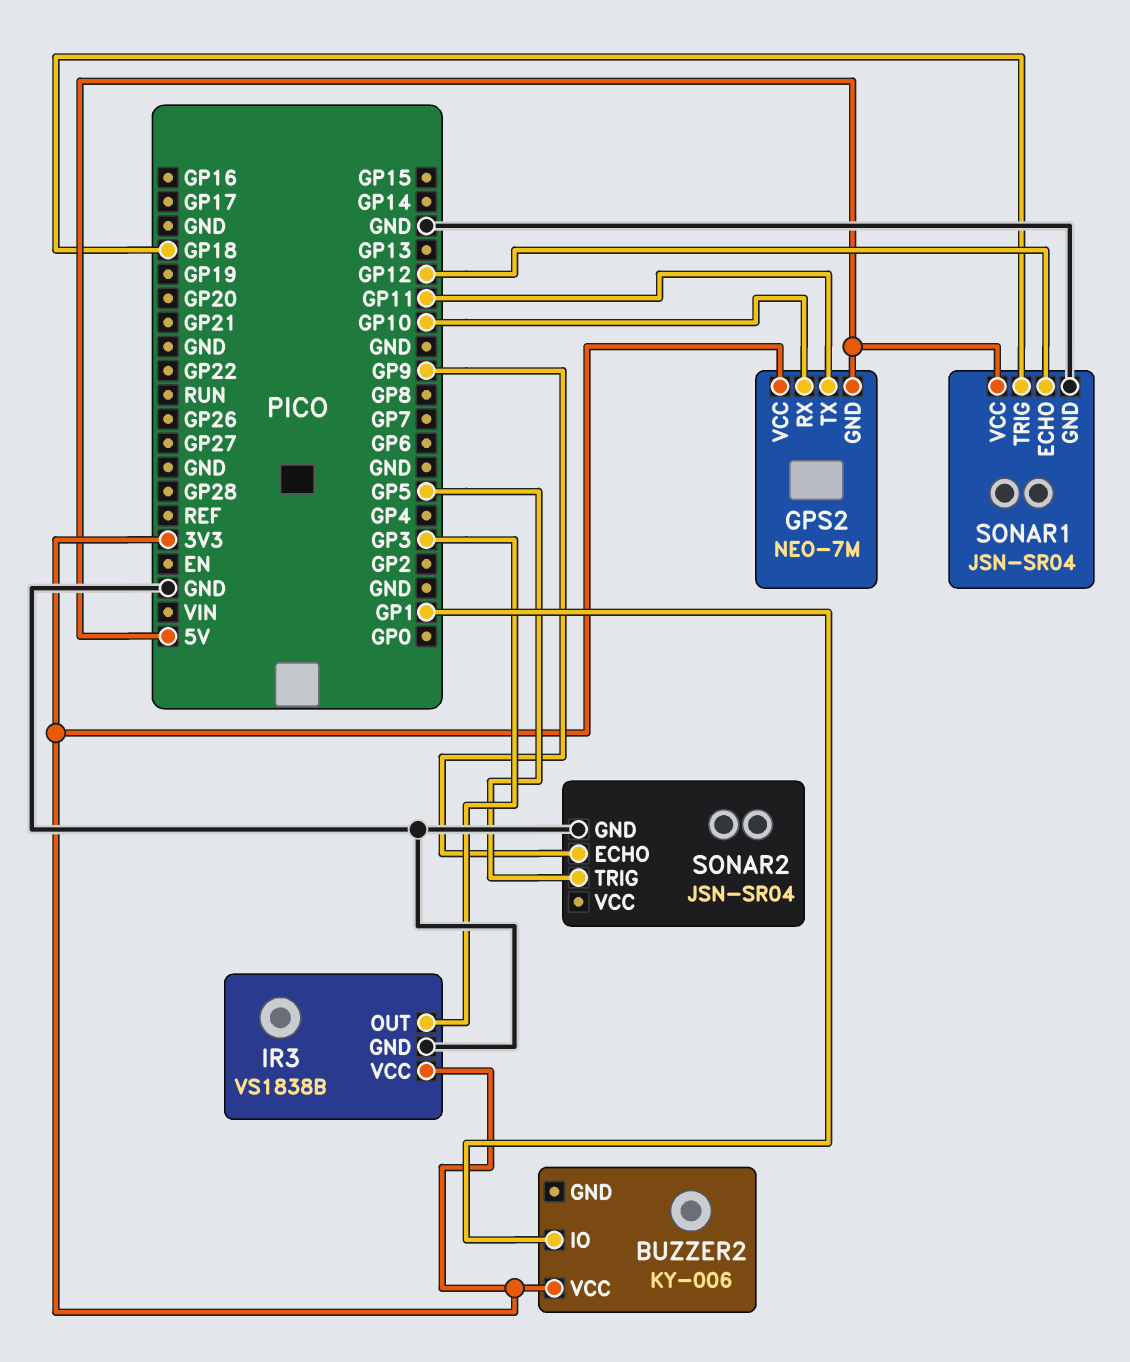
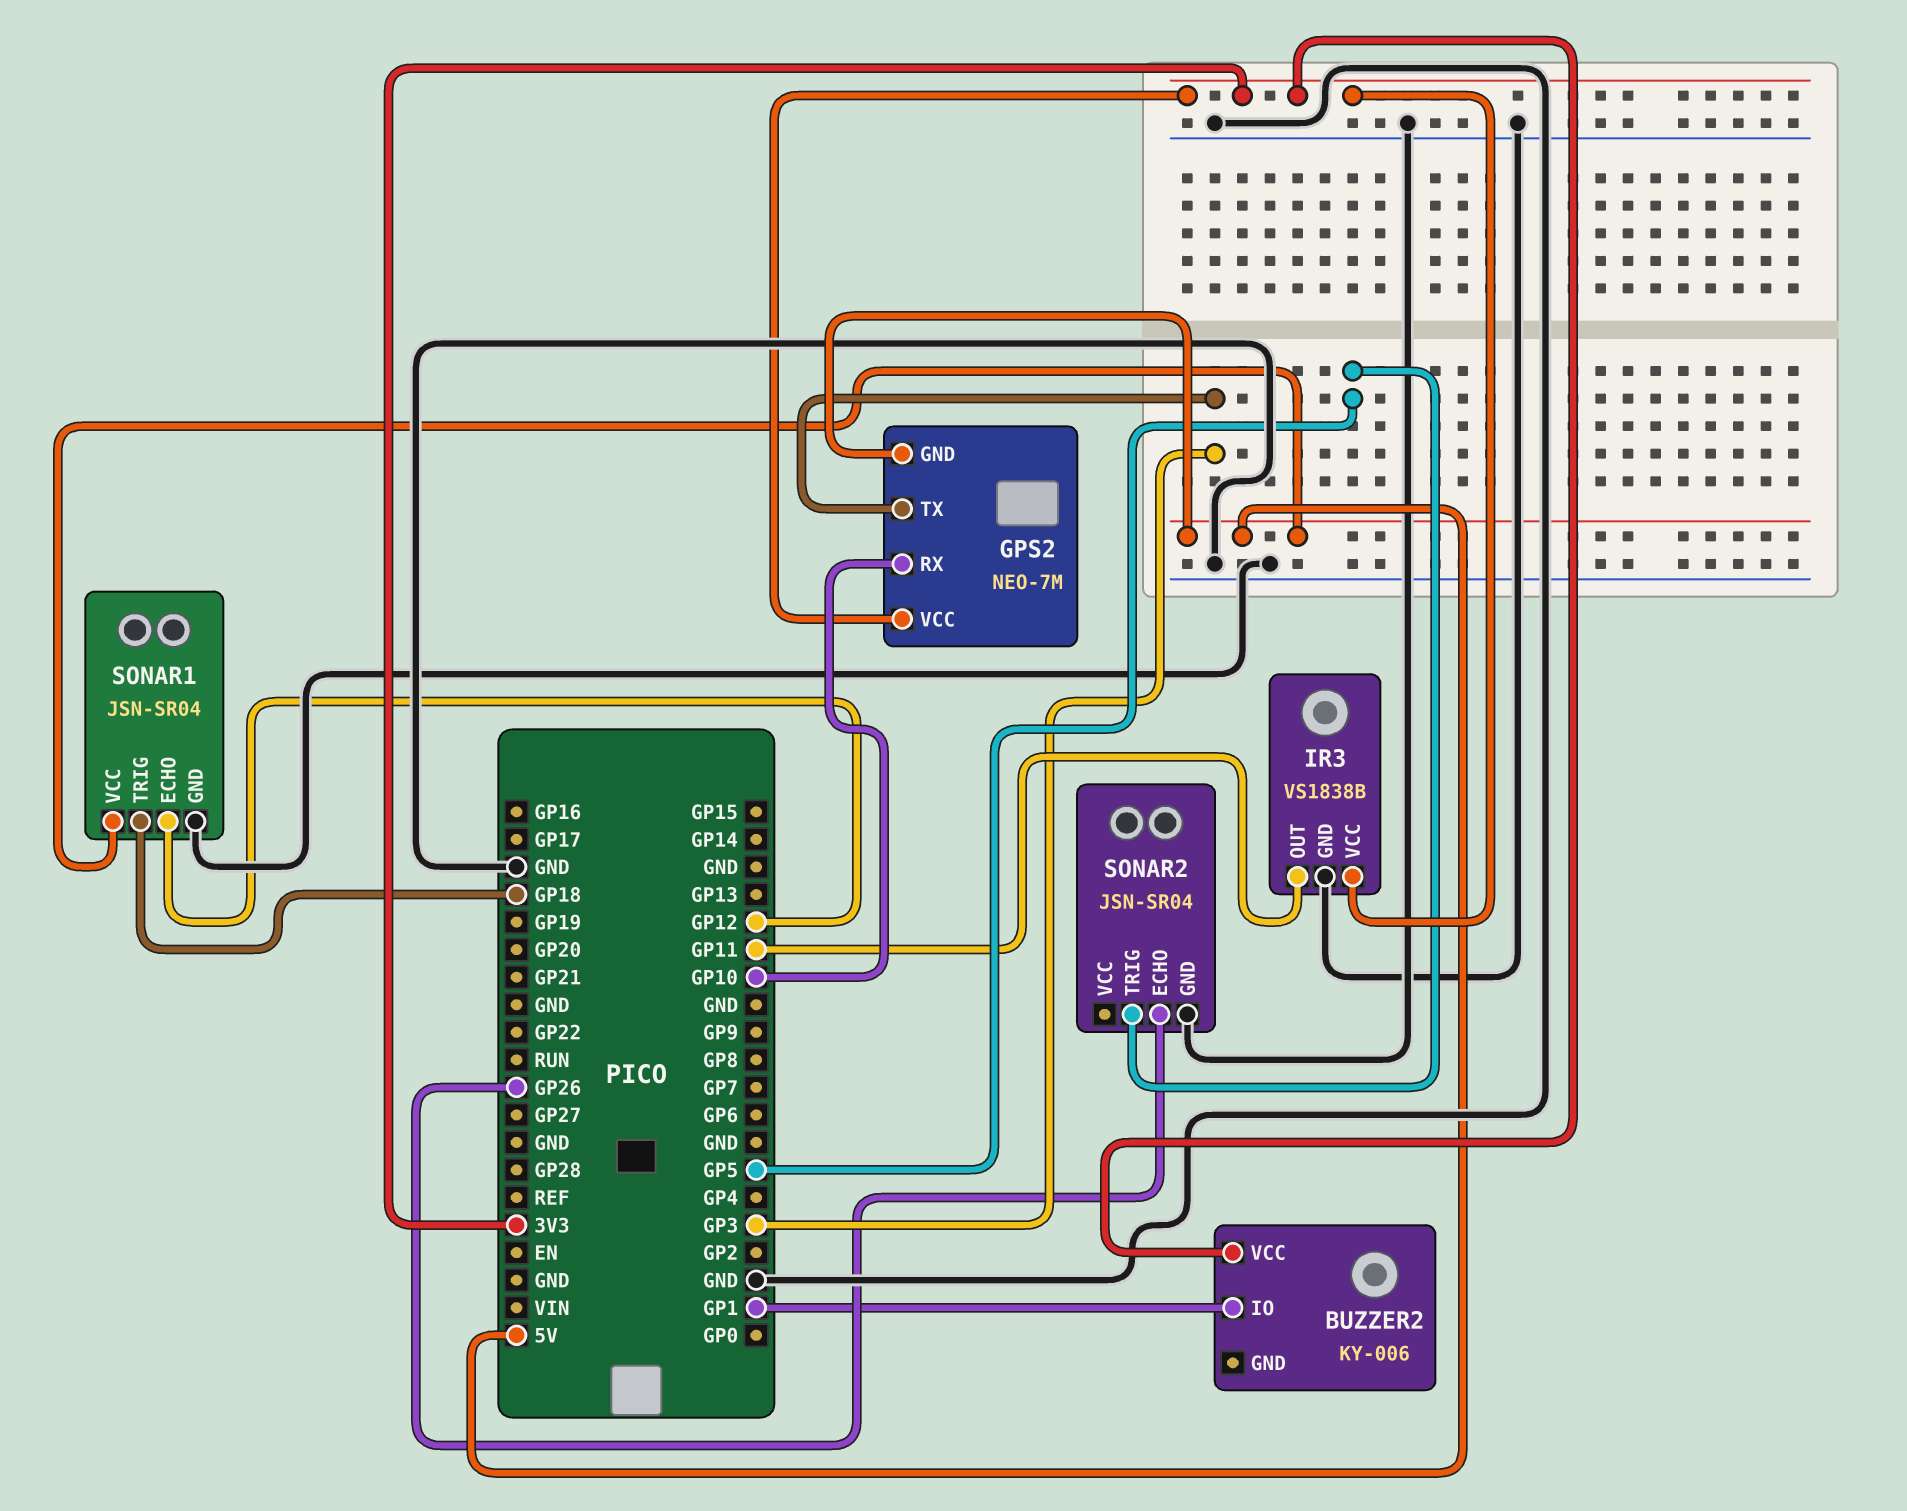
GPS2 pin TX: GP11 -> GP3
IR3 pin OUT: GP3 -> GP11
SONAR2 pin ECHO: GP9 -> GP26

